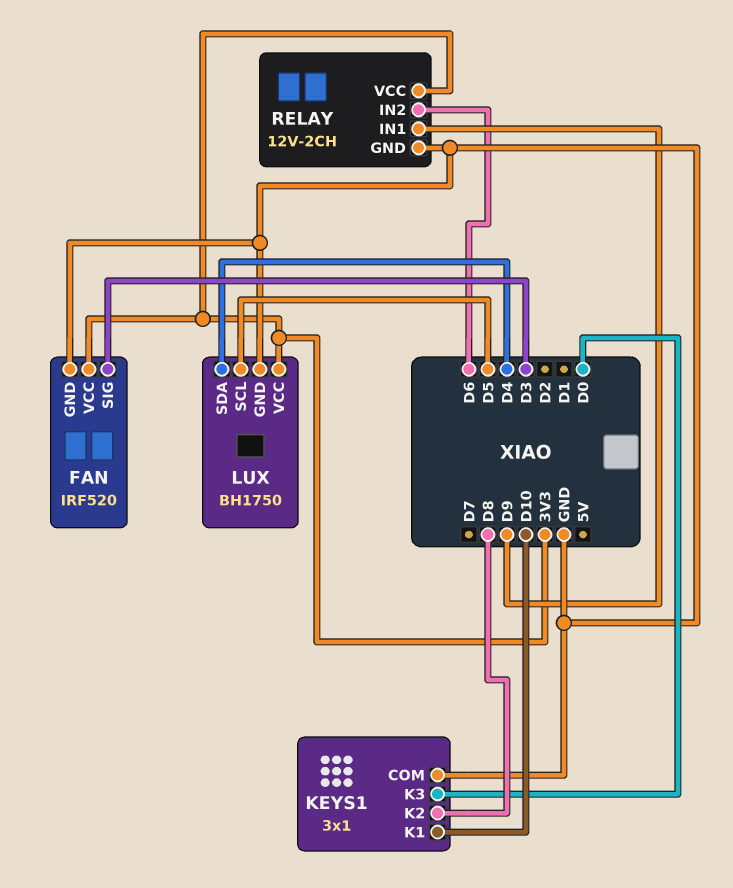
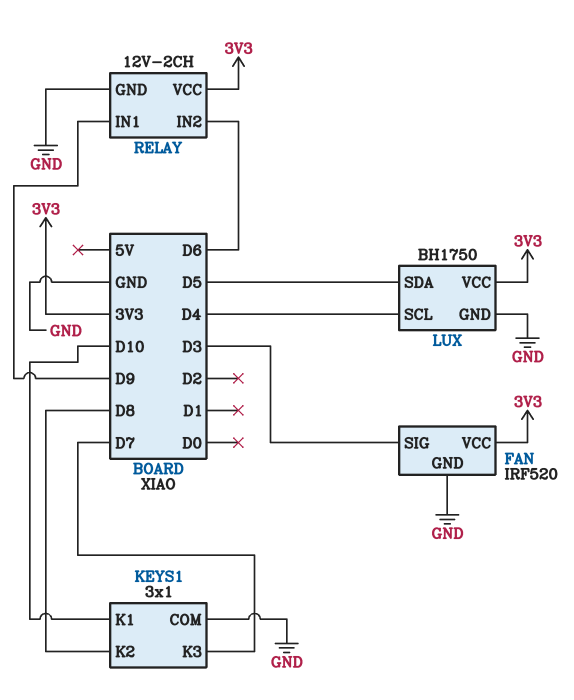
KEYS1 pin K3: D0 -> D7
LUX pin SCL: D5 -> D4
LUX pin SDA: D4 -> D5

